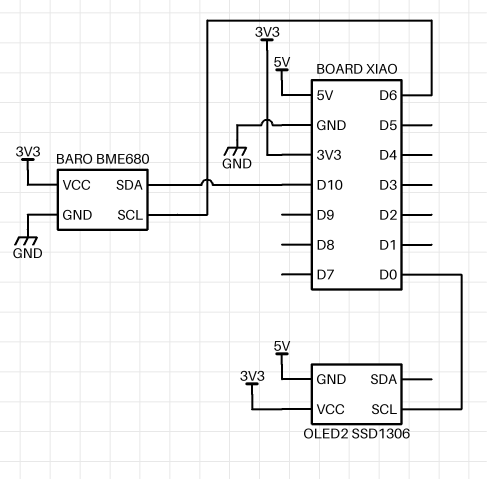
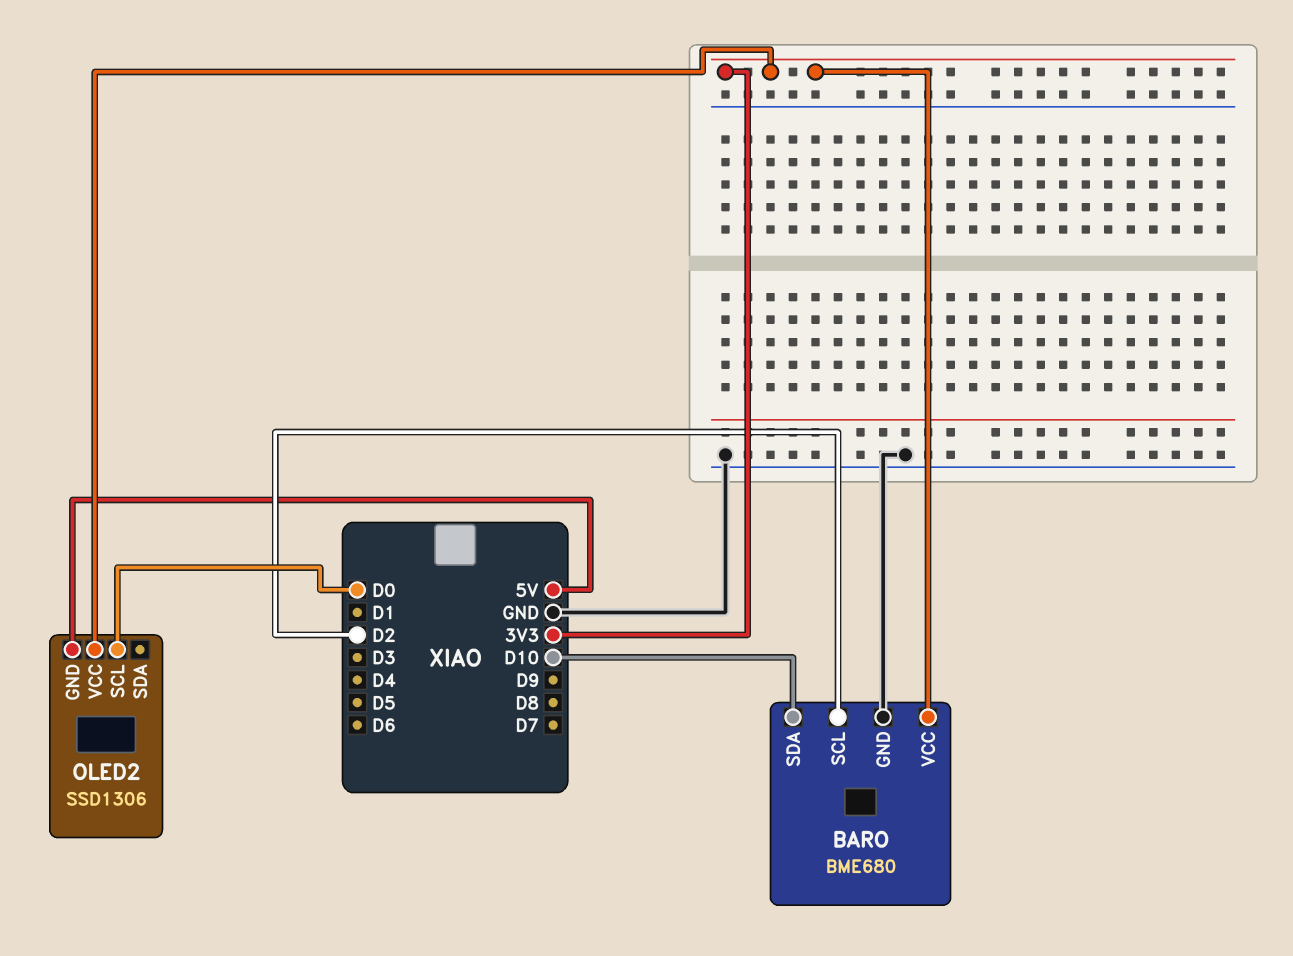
BARO pin SCL: D6 -> D2

